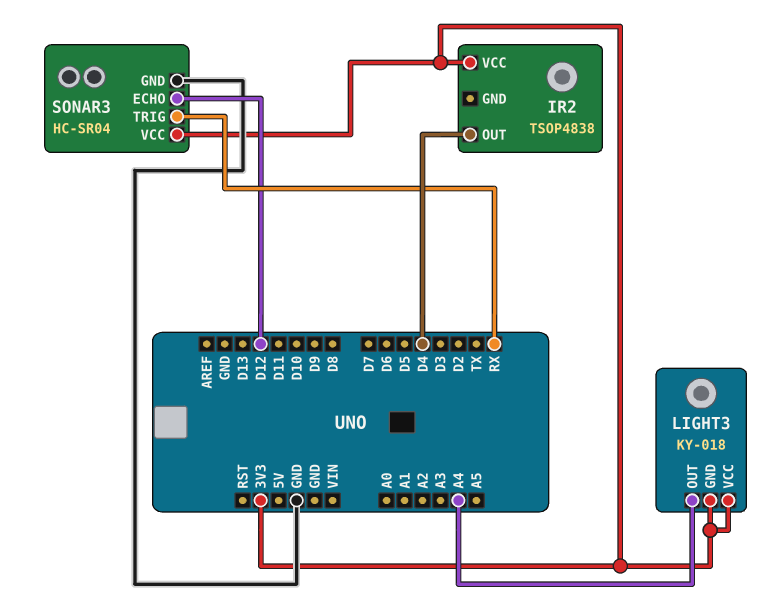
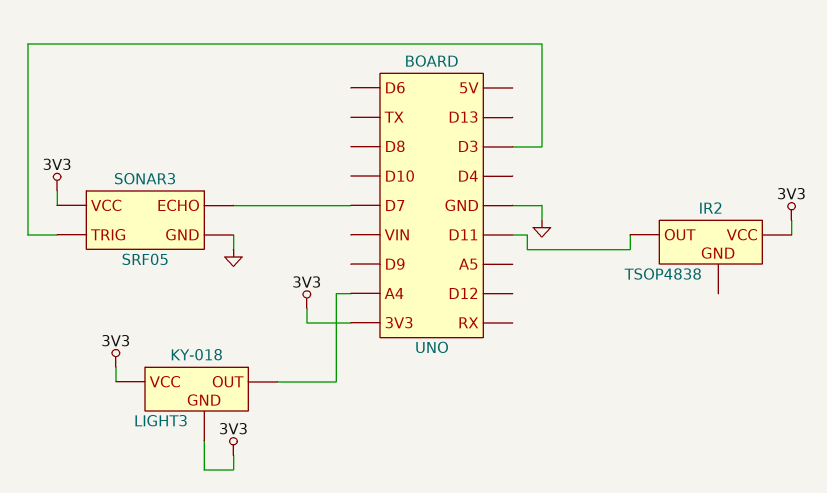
IR2 pin OUT: D4 -> D11
SONAR3: HC-SR04 -> SRF05
SONAR3 pin ECHO: D12 -> D7
SONAR3 pin TRIG: RX -> D3

